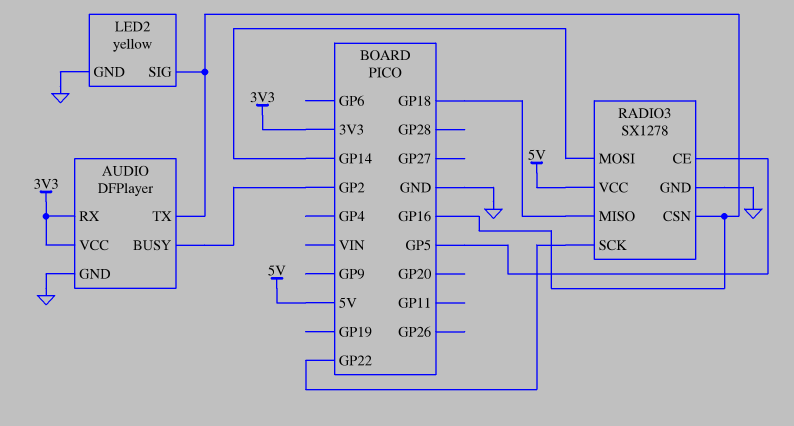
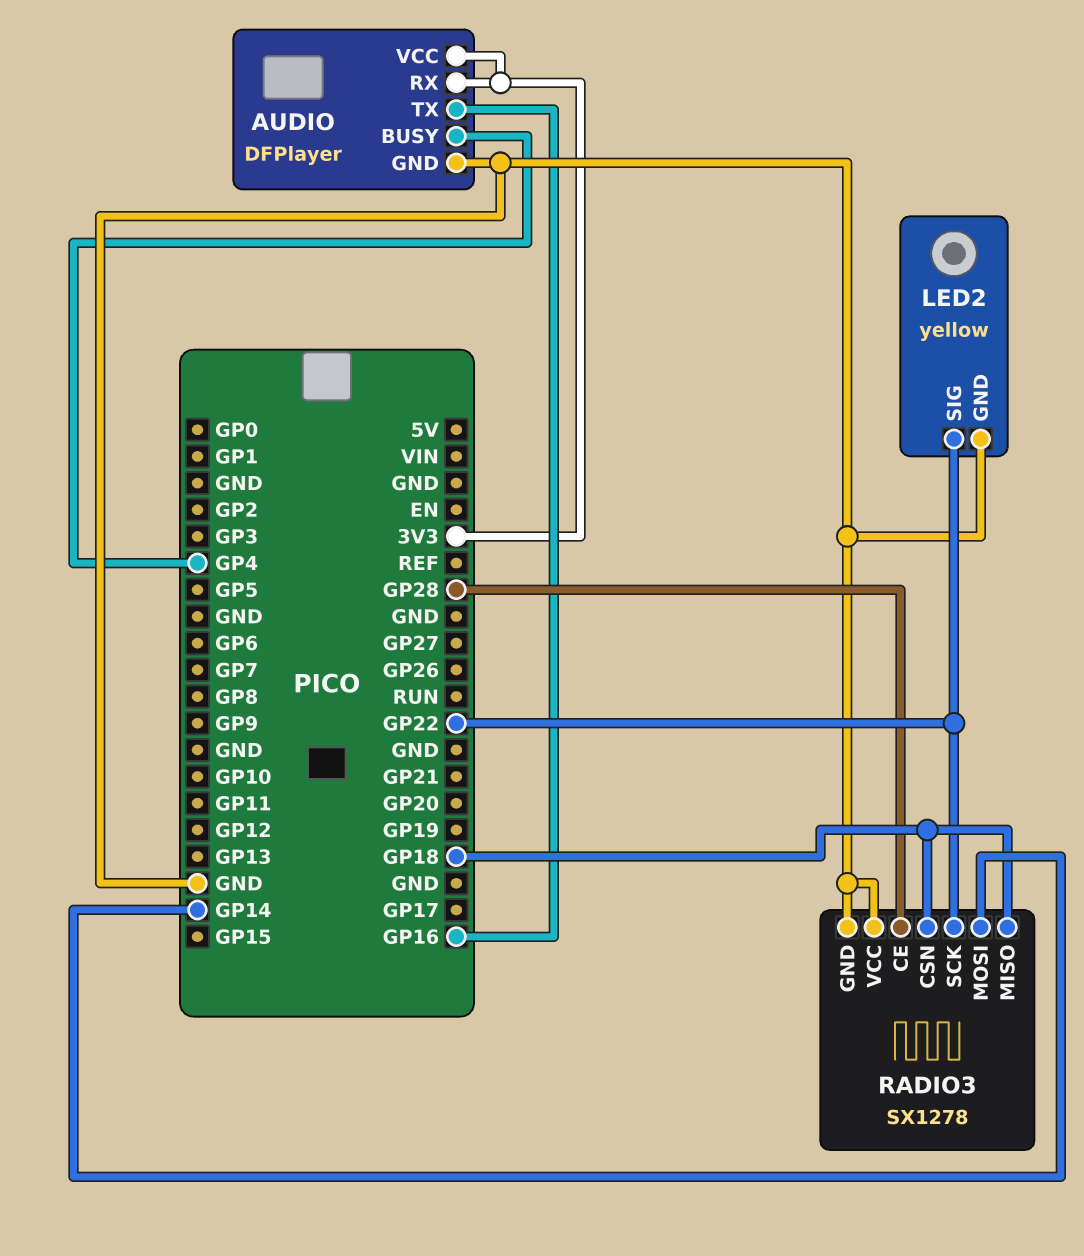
AUDIO pin BUSY: GP2 -> GP4
LED2 pin SIG: GP16 -> GP22
RADIO3 pin CE: GP5 -> GP28
RADIO3 pin CSN: GP16 -> GP18
RADIO3 pin VCC: 5V -> GND

